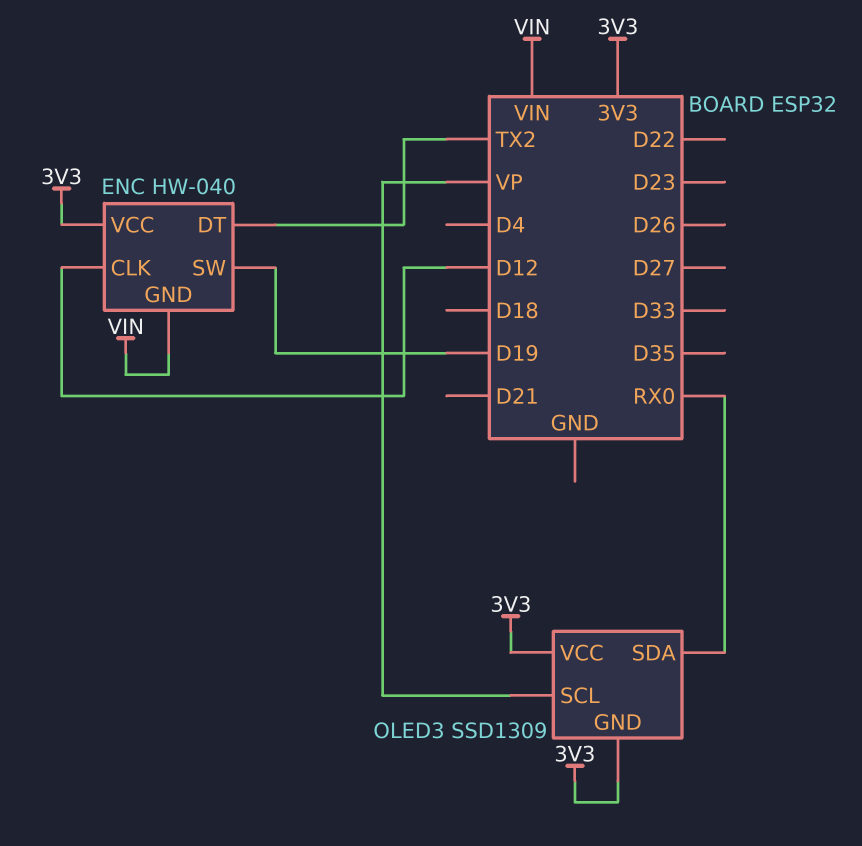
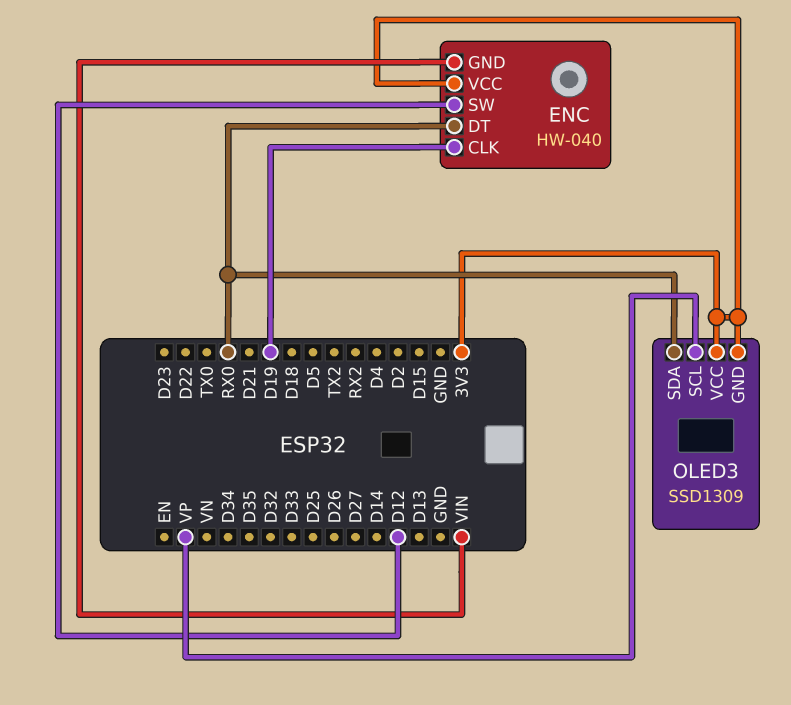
ENC pin CLK: D12 -> D19
ENC pin DT: TX2 -> RX0
ENC pin SW: D19 -> D12

